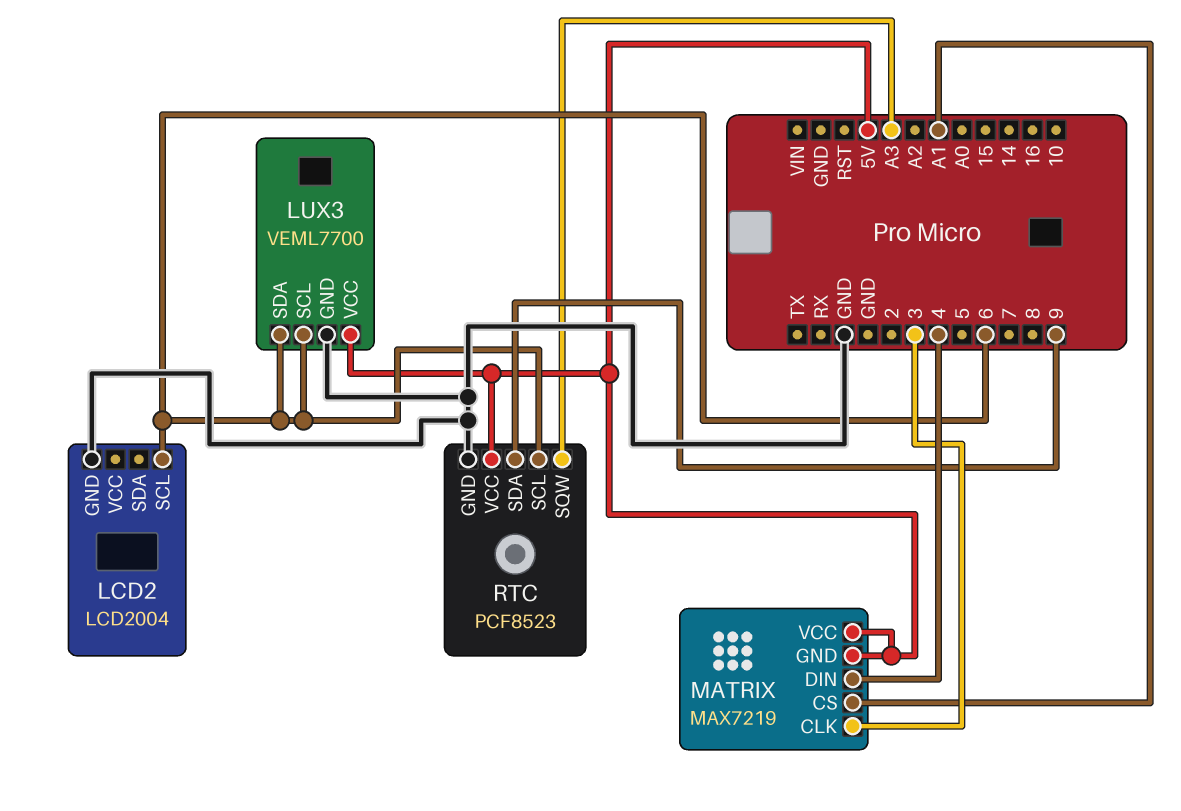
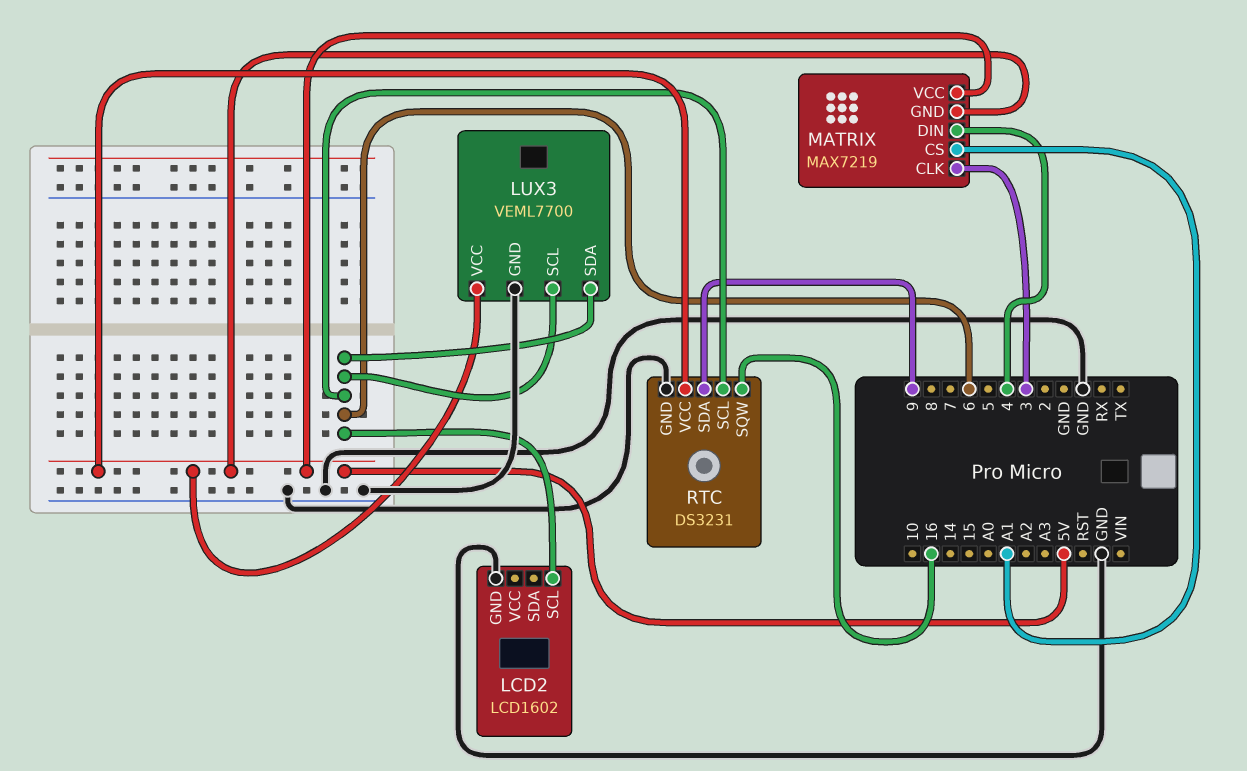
LCD2: LCD2004 -> LCD1602
RTC: PCF8523 -> DS3231
RTC pin SQW: A3 -> 16

